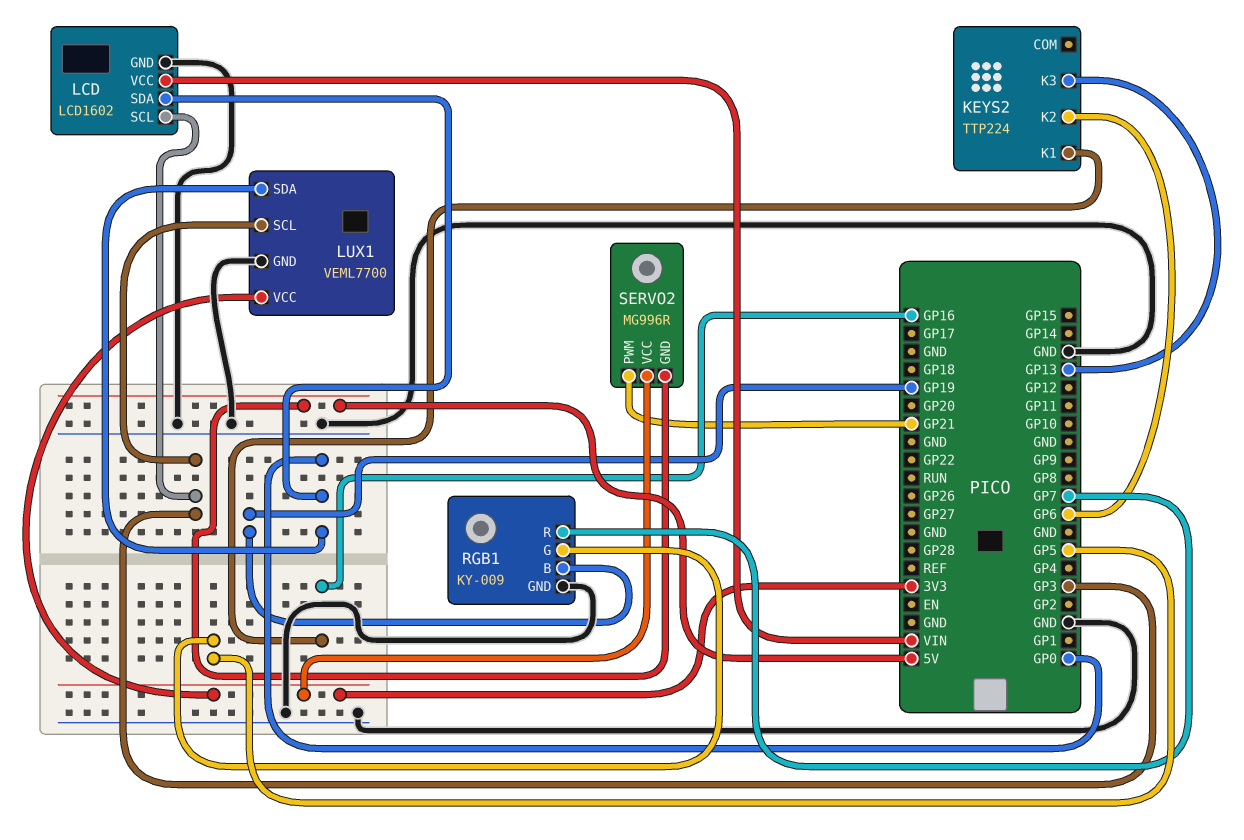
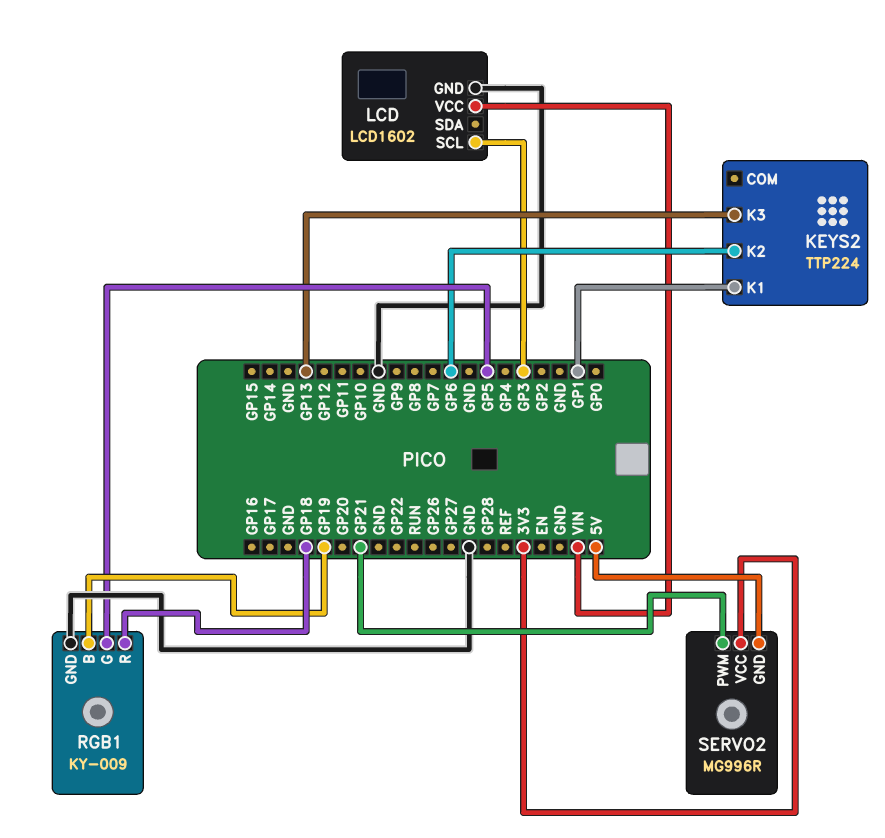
KEYS2 pin K1: GP16 -> GP1
LCD pin SDA: GP0 -> none
LUX1: VEML7700 -> none
LUX1 pin GND: GND -> none
LUX1 pin SCL: GP3 -> none
LUX1 pin SDA: GP0 -> none
LUX1 pin VCC: 3V3 -> none
RGB1 pin R: GP7 -> GP18

